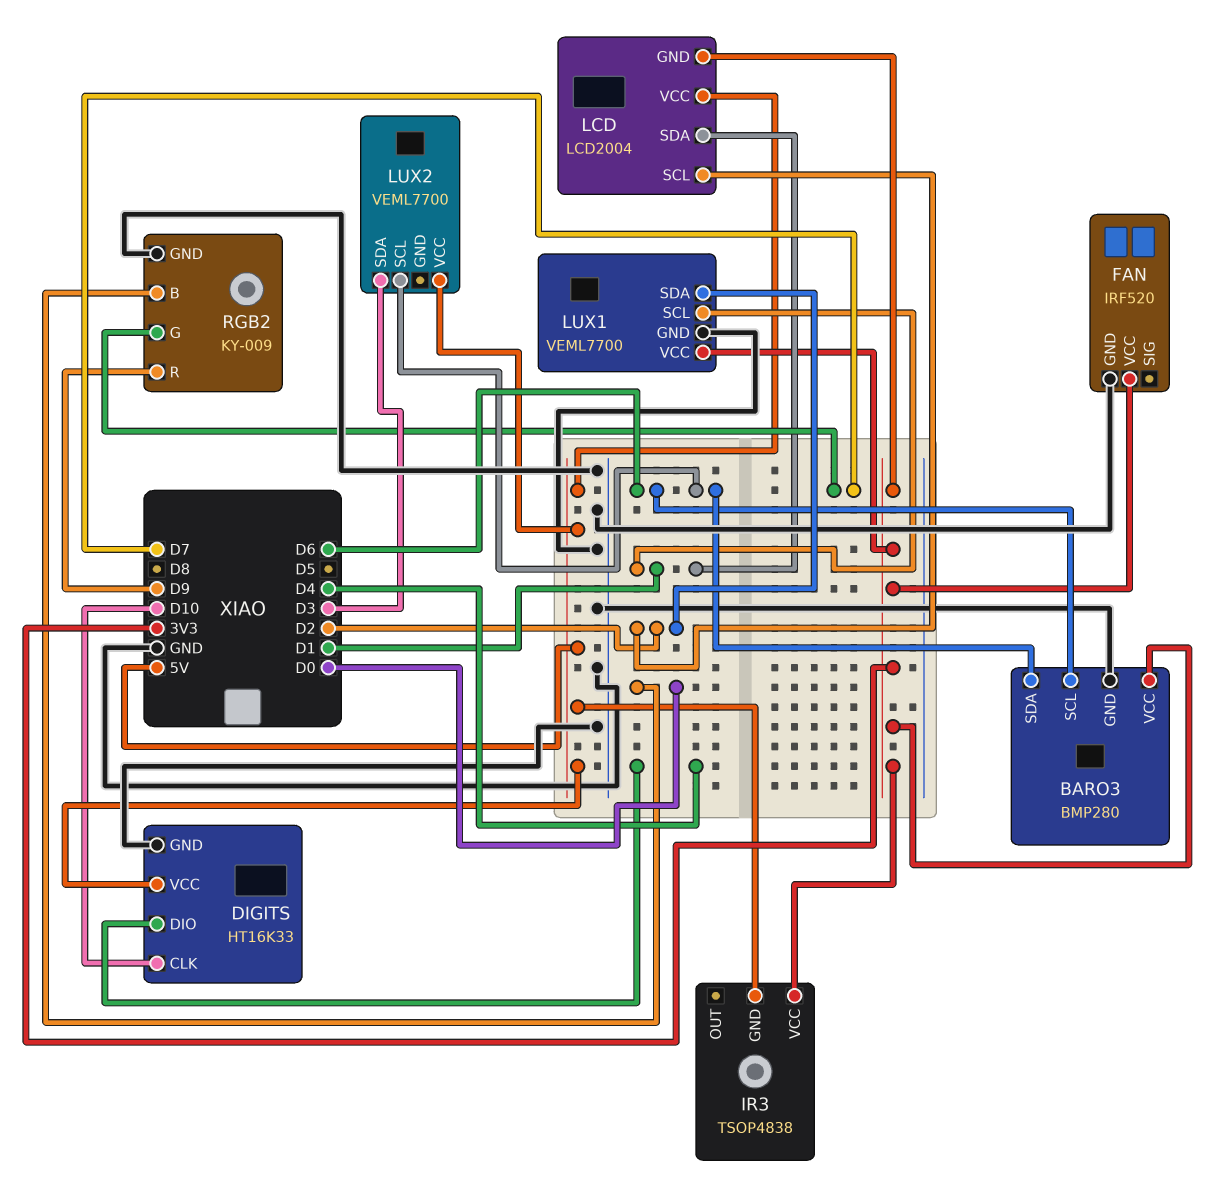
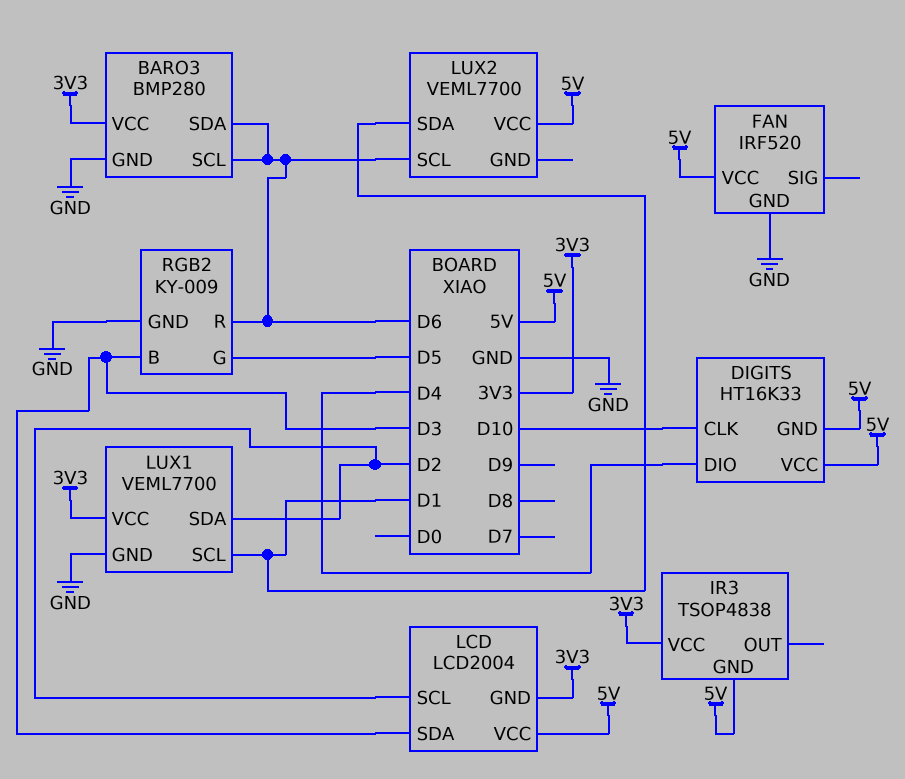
DIGITS pin GND: GND -> 5V
FAN pin VCC: 3V3 -> 5V
LCD pin SDA: D1 -> D3
LUX2 pin SDA: D3 -> D1
RGB2 pin B: D0 -> D3
RGB2 pin G: D7 -> D5
RGB2 pin R: D9 -> D6

